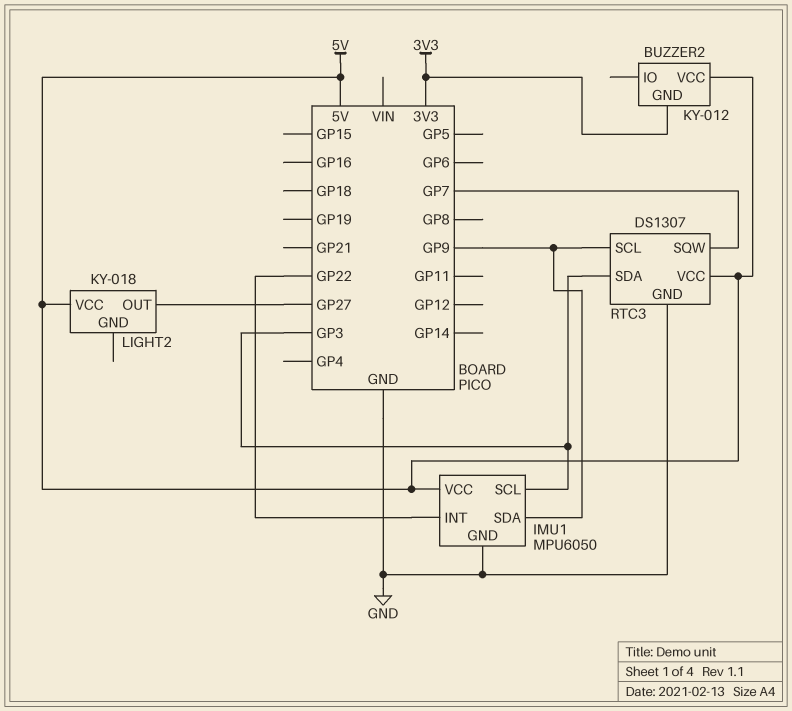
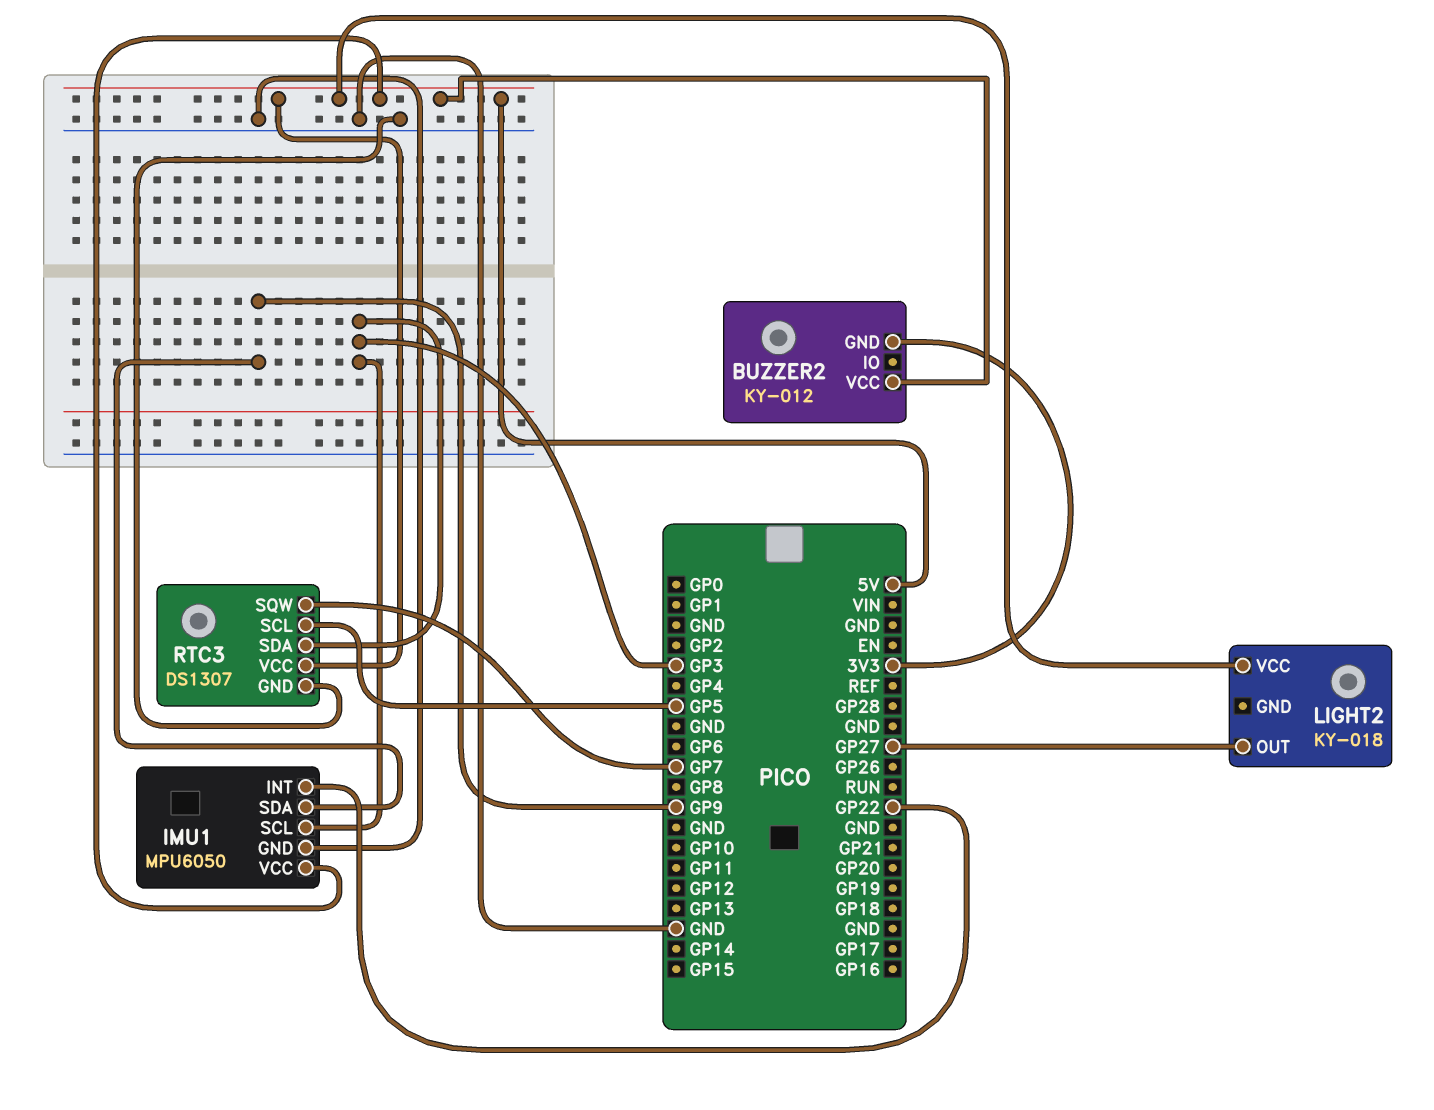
RTC3 pin SCL: GP9 -> GP5

